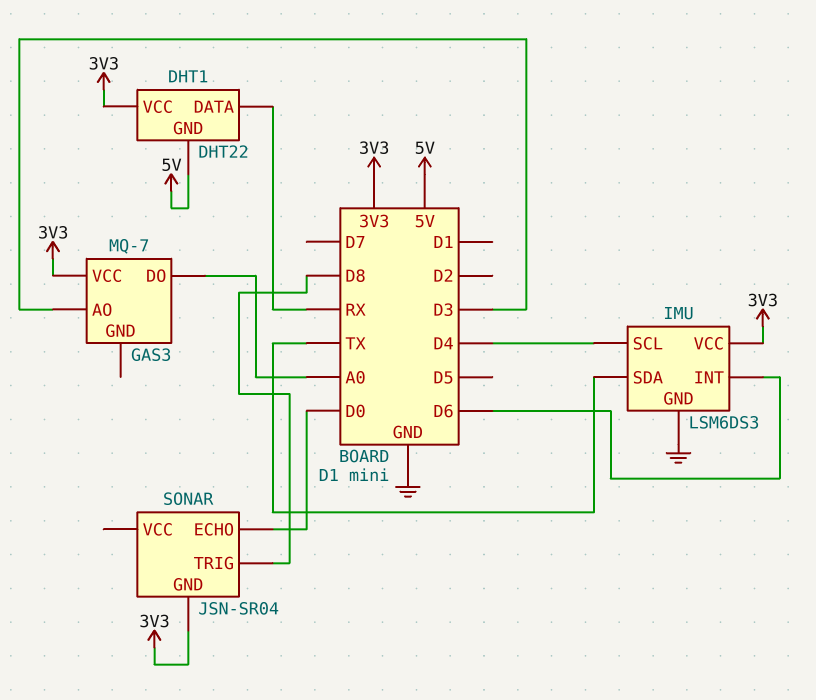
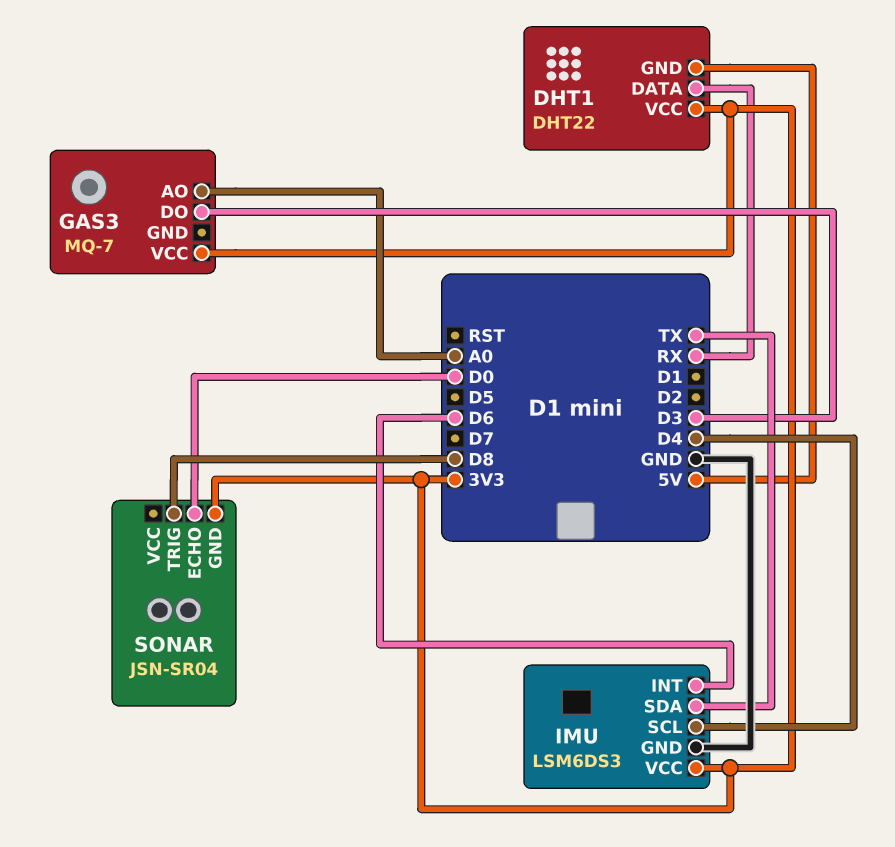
GAS3 pin AO: D3 -> A0
GAS3 pin DO: A0 -> D3

